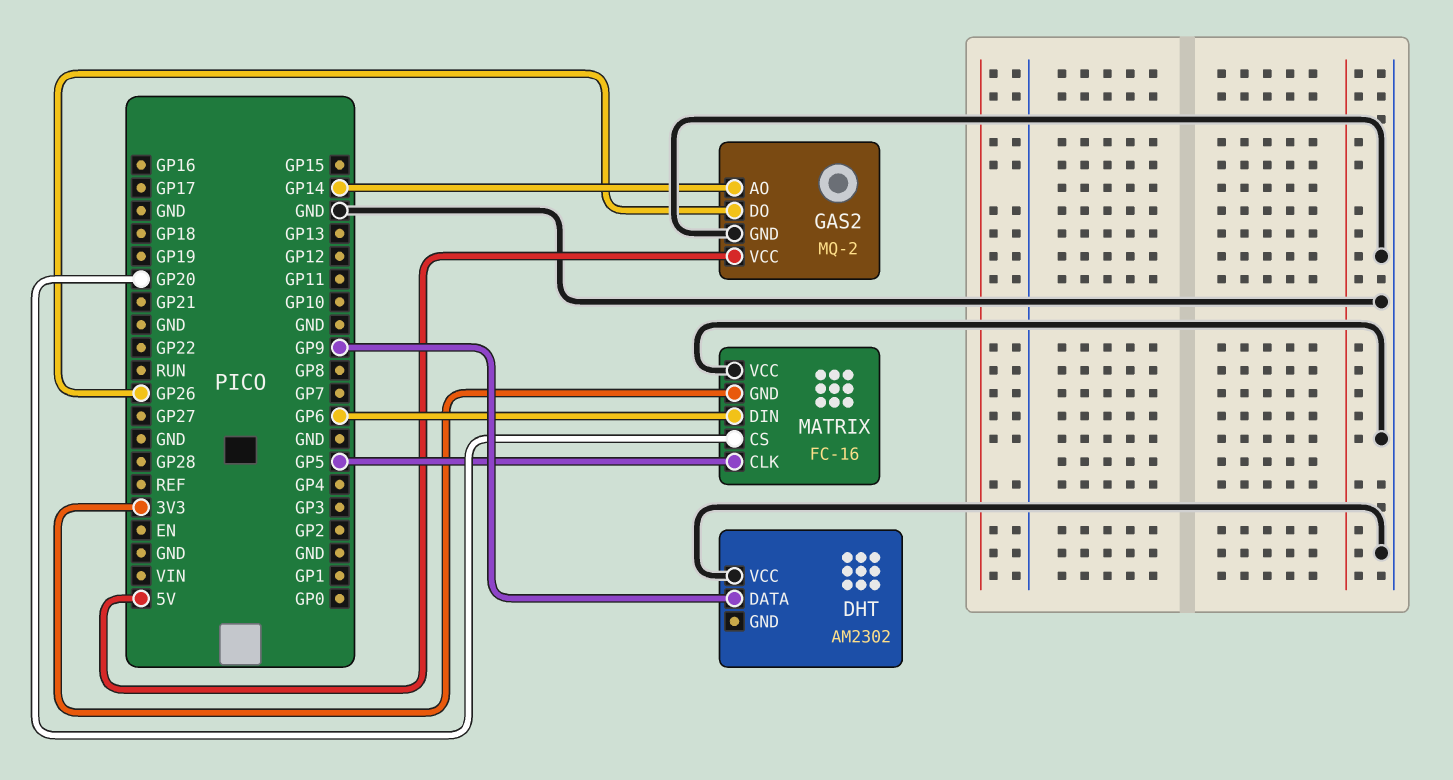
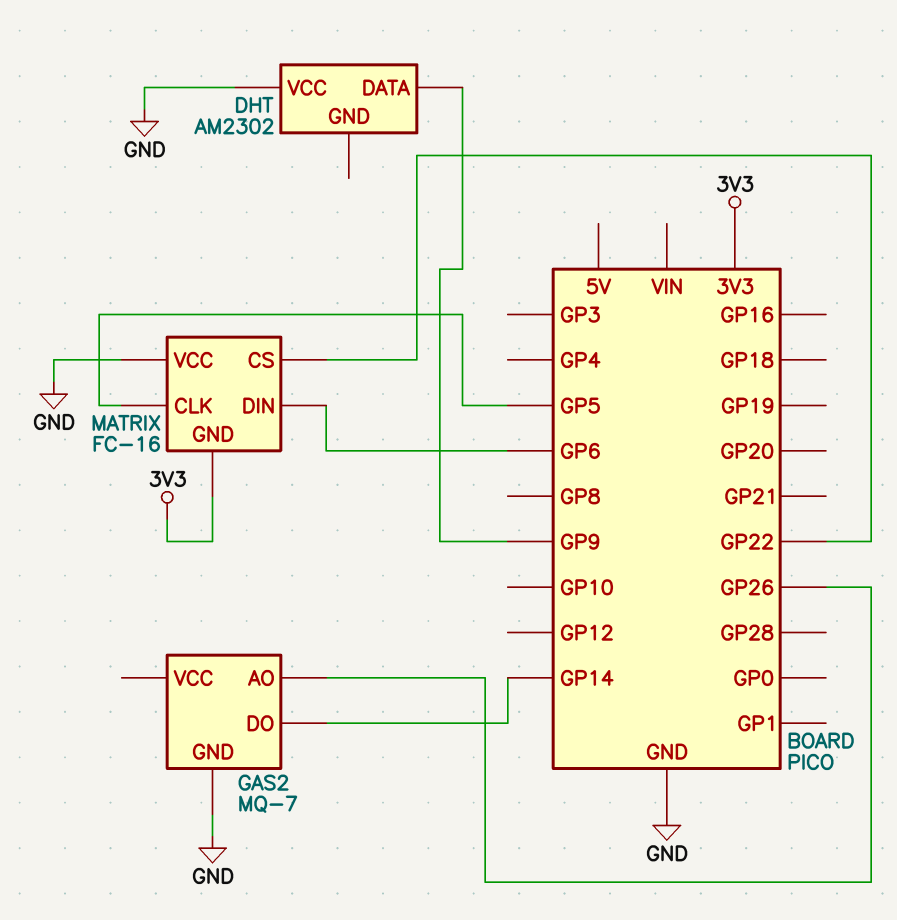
GAS2: MQ-2 -> MQ-7
GAS2 pin AO: GP14 -> GP26
GAS2 pin DO: GP26 -> GP14
GAS2 pin VCC: 5V -> none
MATRIX pin CS: GP20 -> GP22

